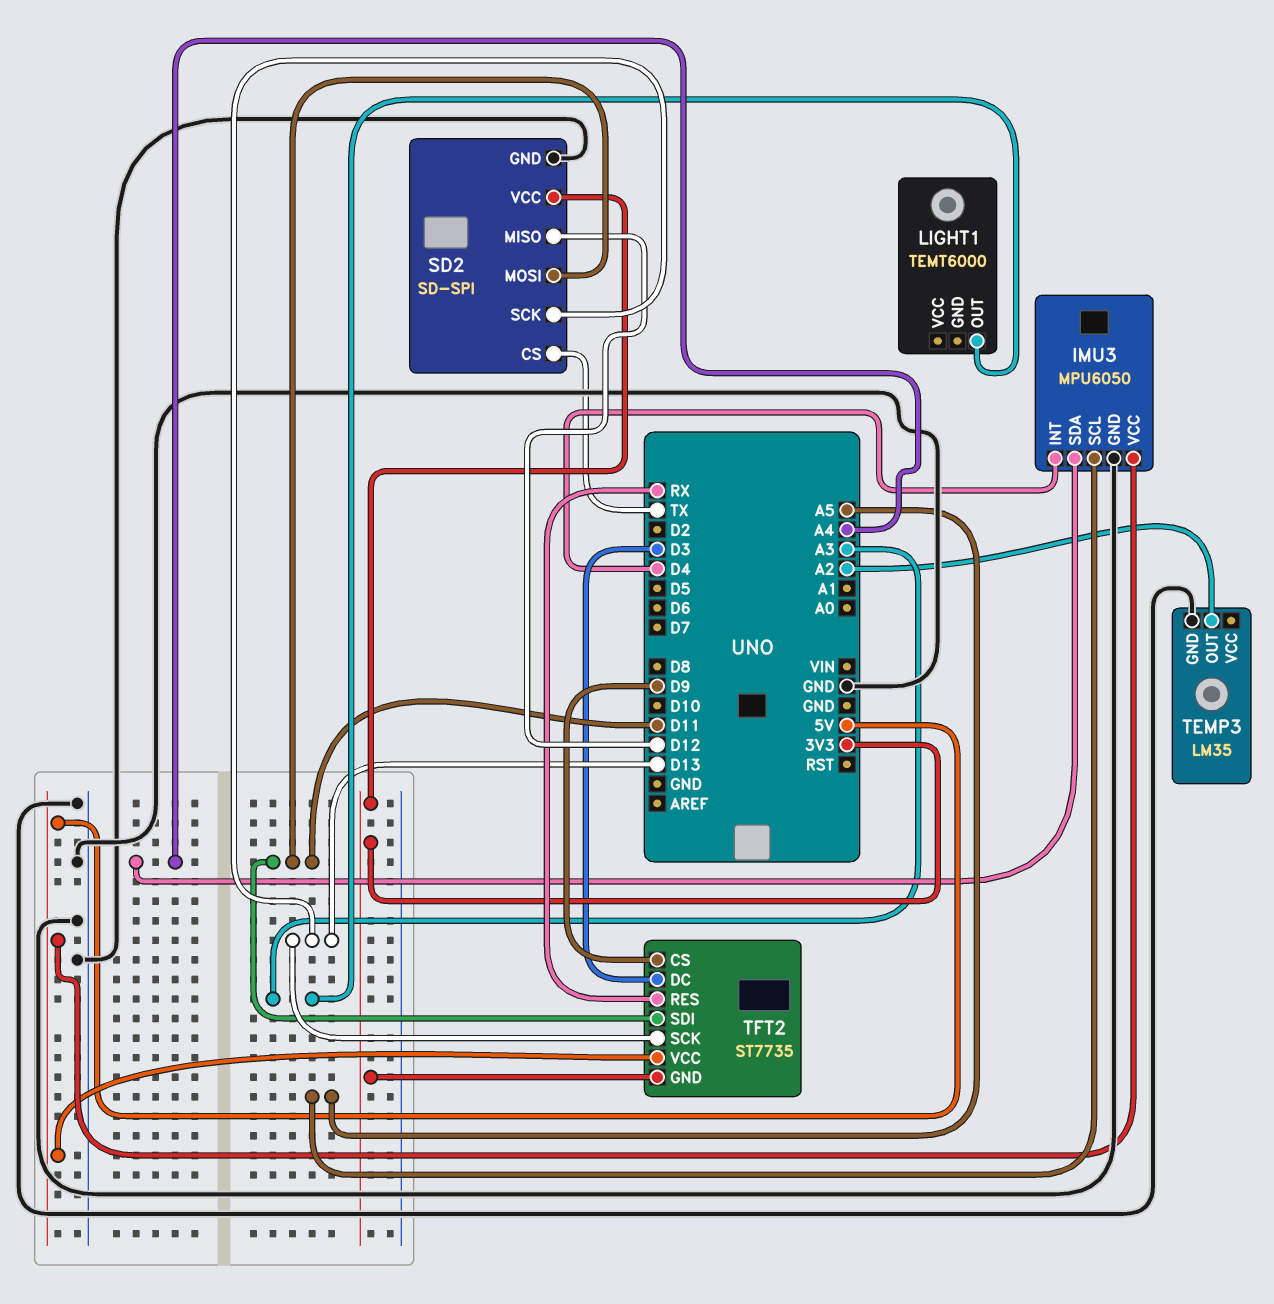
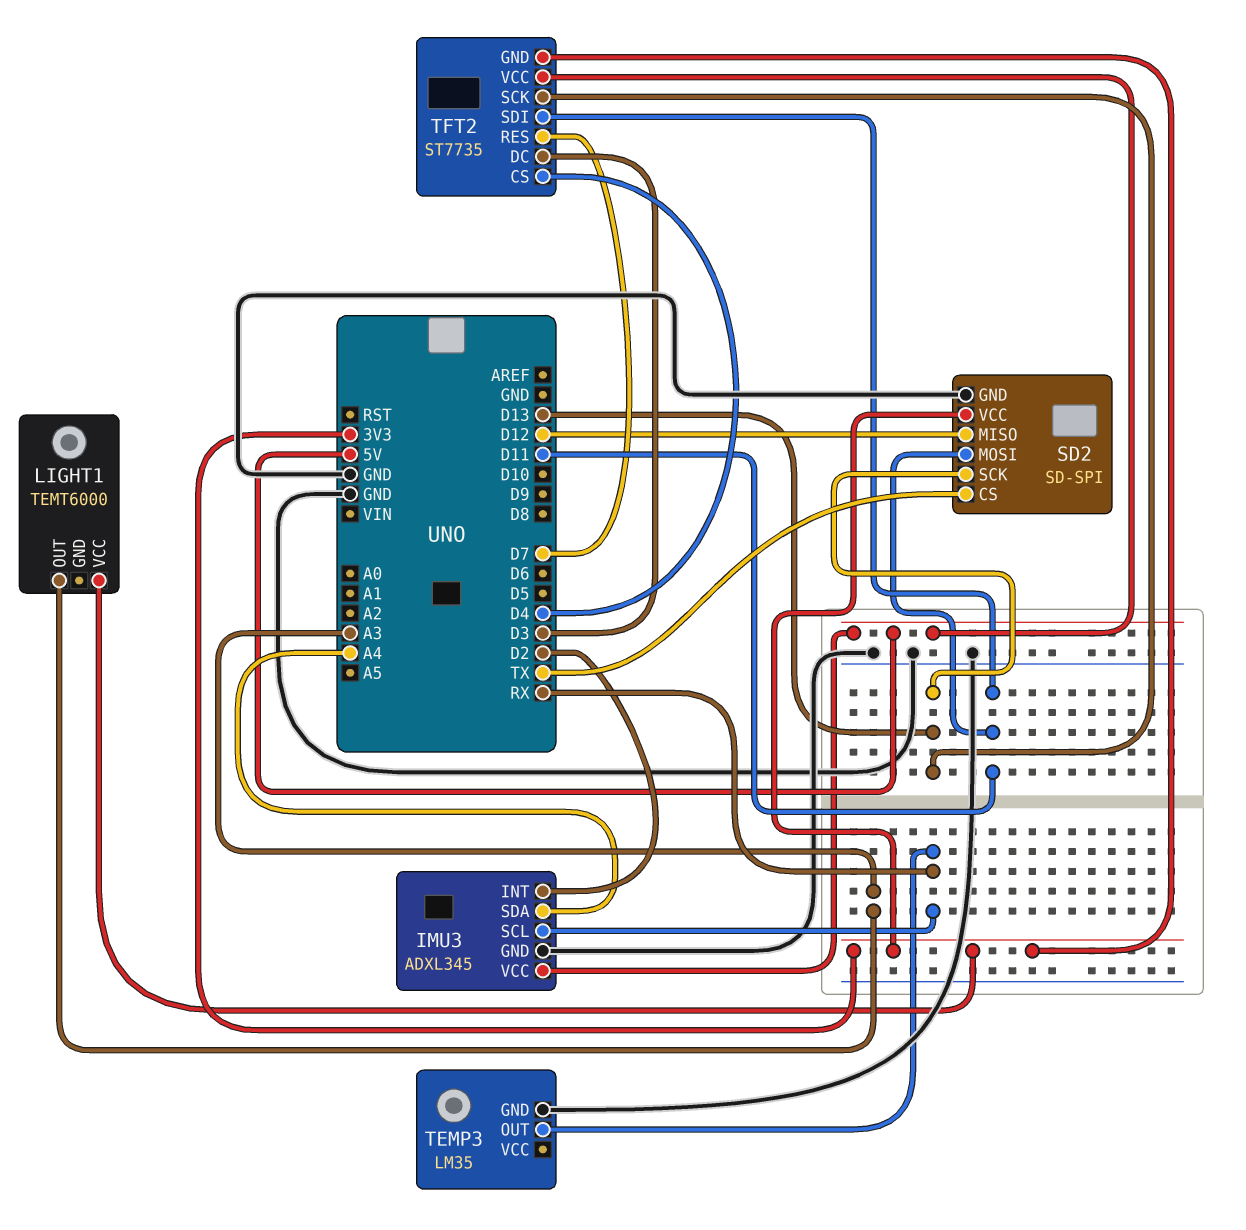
IMU3: MPU6050 -> ADXL345
IMU3 pin INT: D4 -> D2
IMU3 pin SCL: A5 -> RX
LIGHT1 pin VCC: none -> 3V3
TEMP3 pin OUT: A2 -> RX
TFT2 pin CS: D9 -> D4
TFT2 pin RES: RX -> D7

